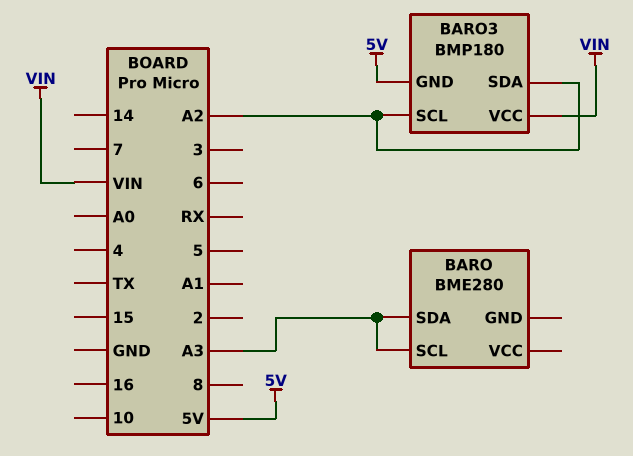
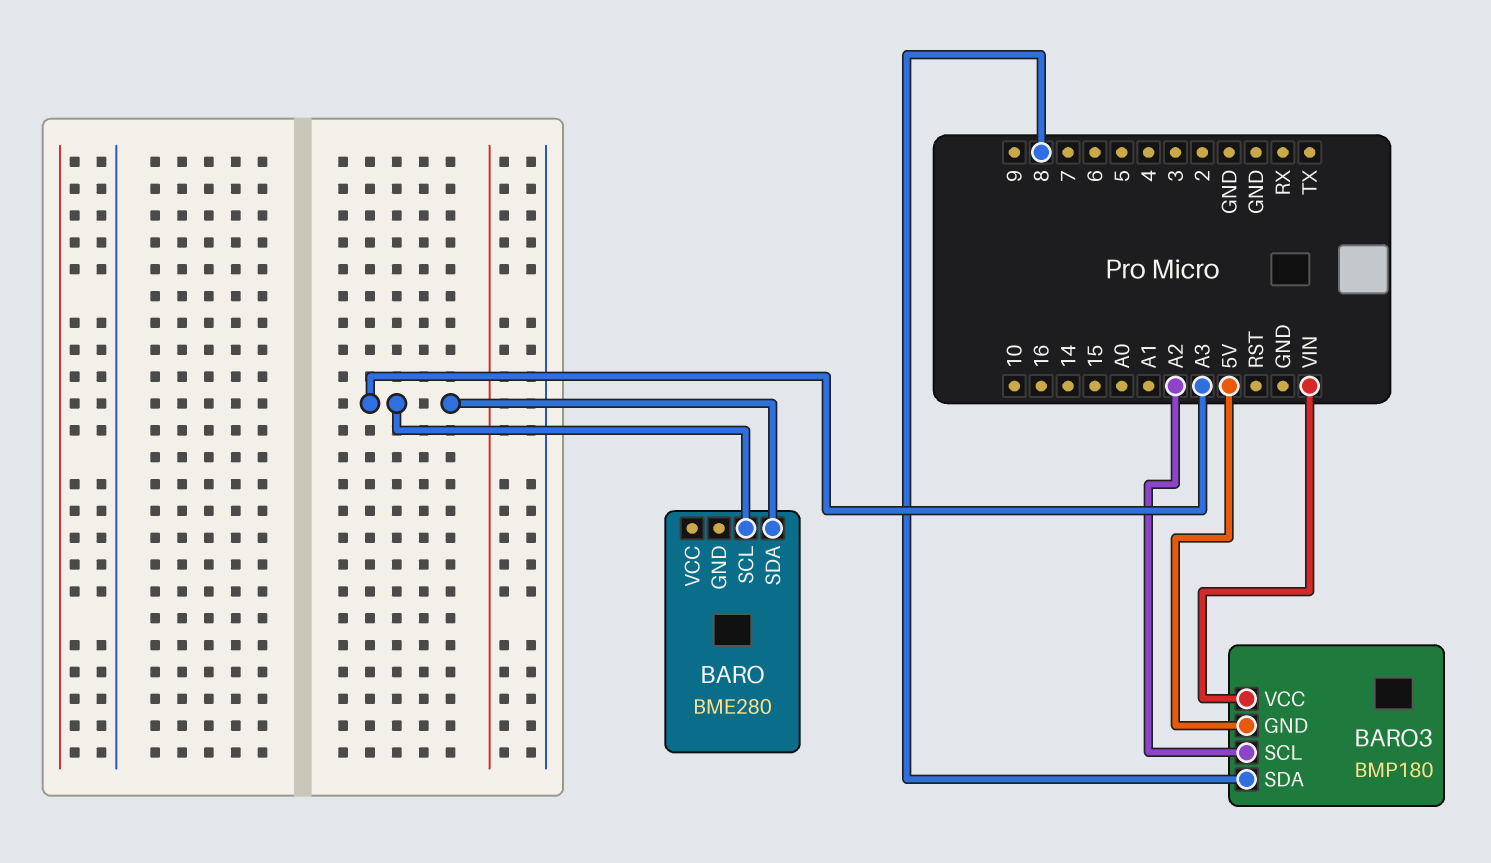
BARO3 pin SDA: A2 -> 8

